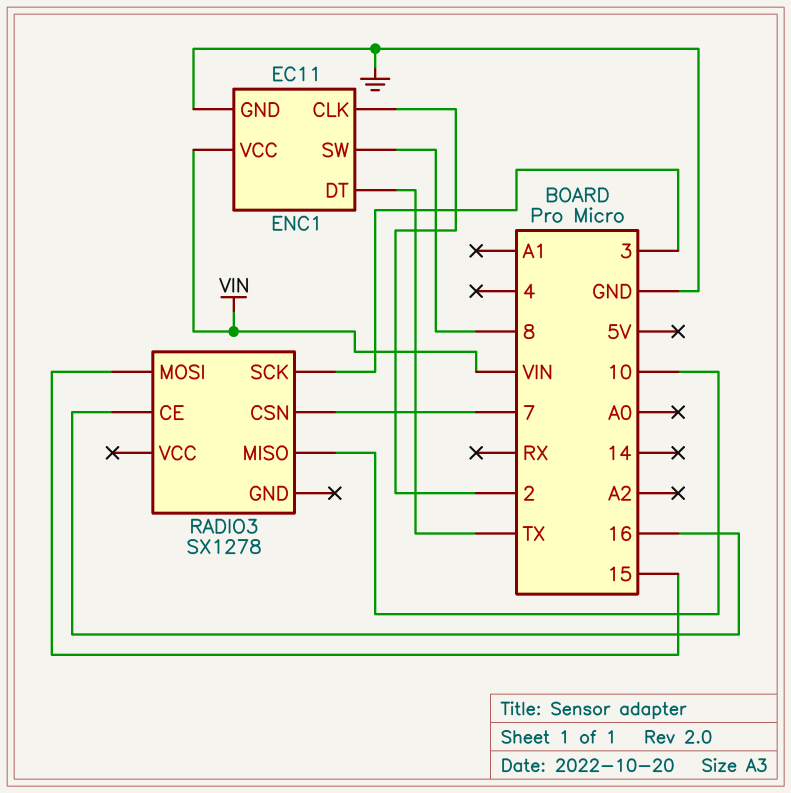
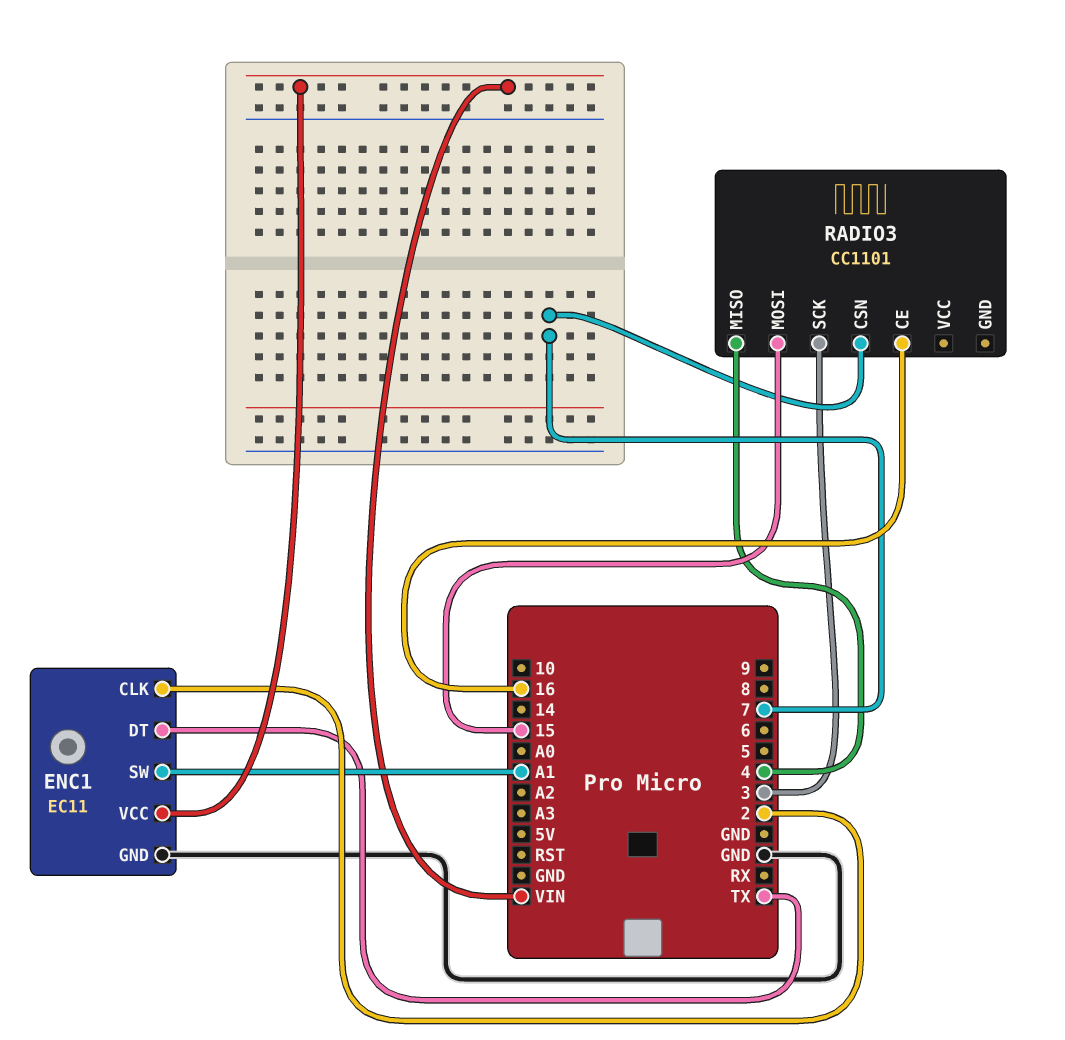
ENC1 pin SW: 8 -> A1
RADIO3: SX1278 -> CC1101
RADIO3 pin MISO: 10 -> 4

